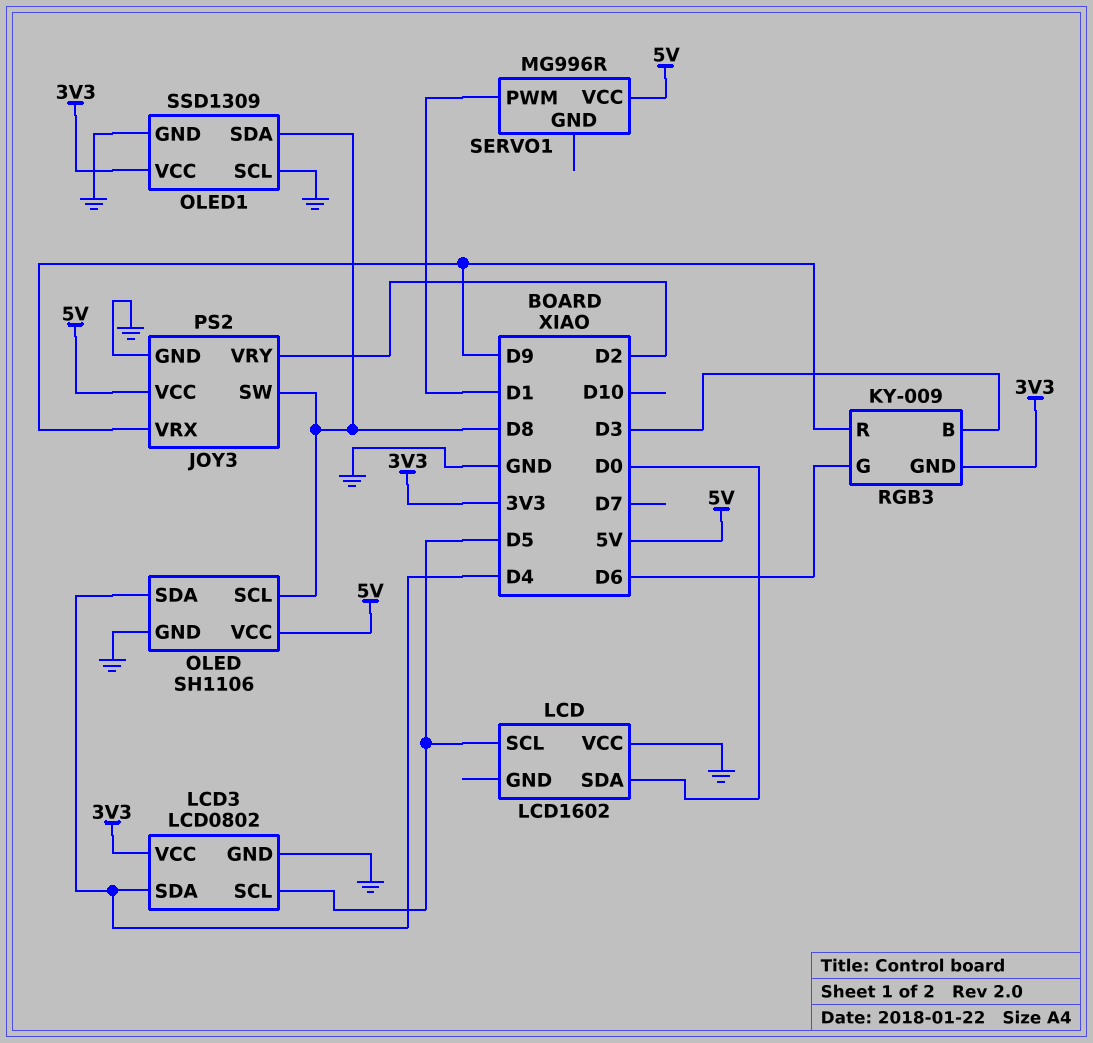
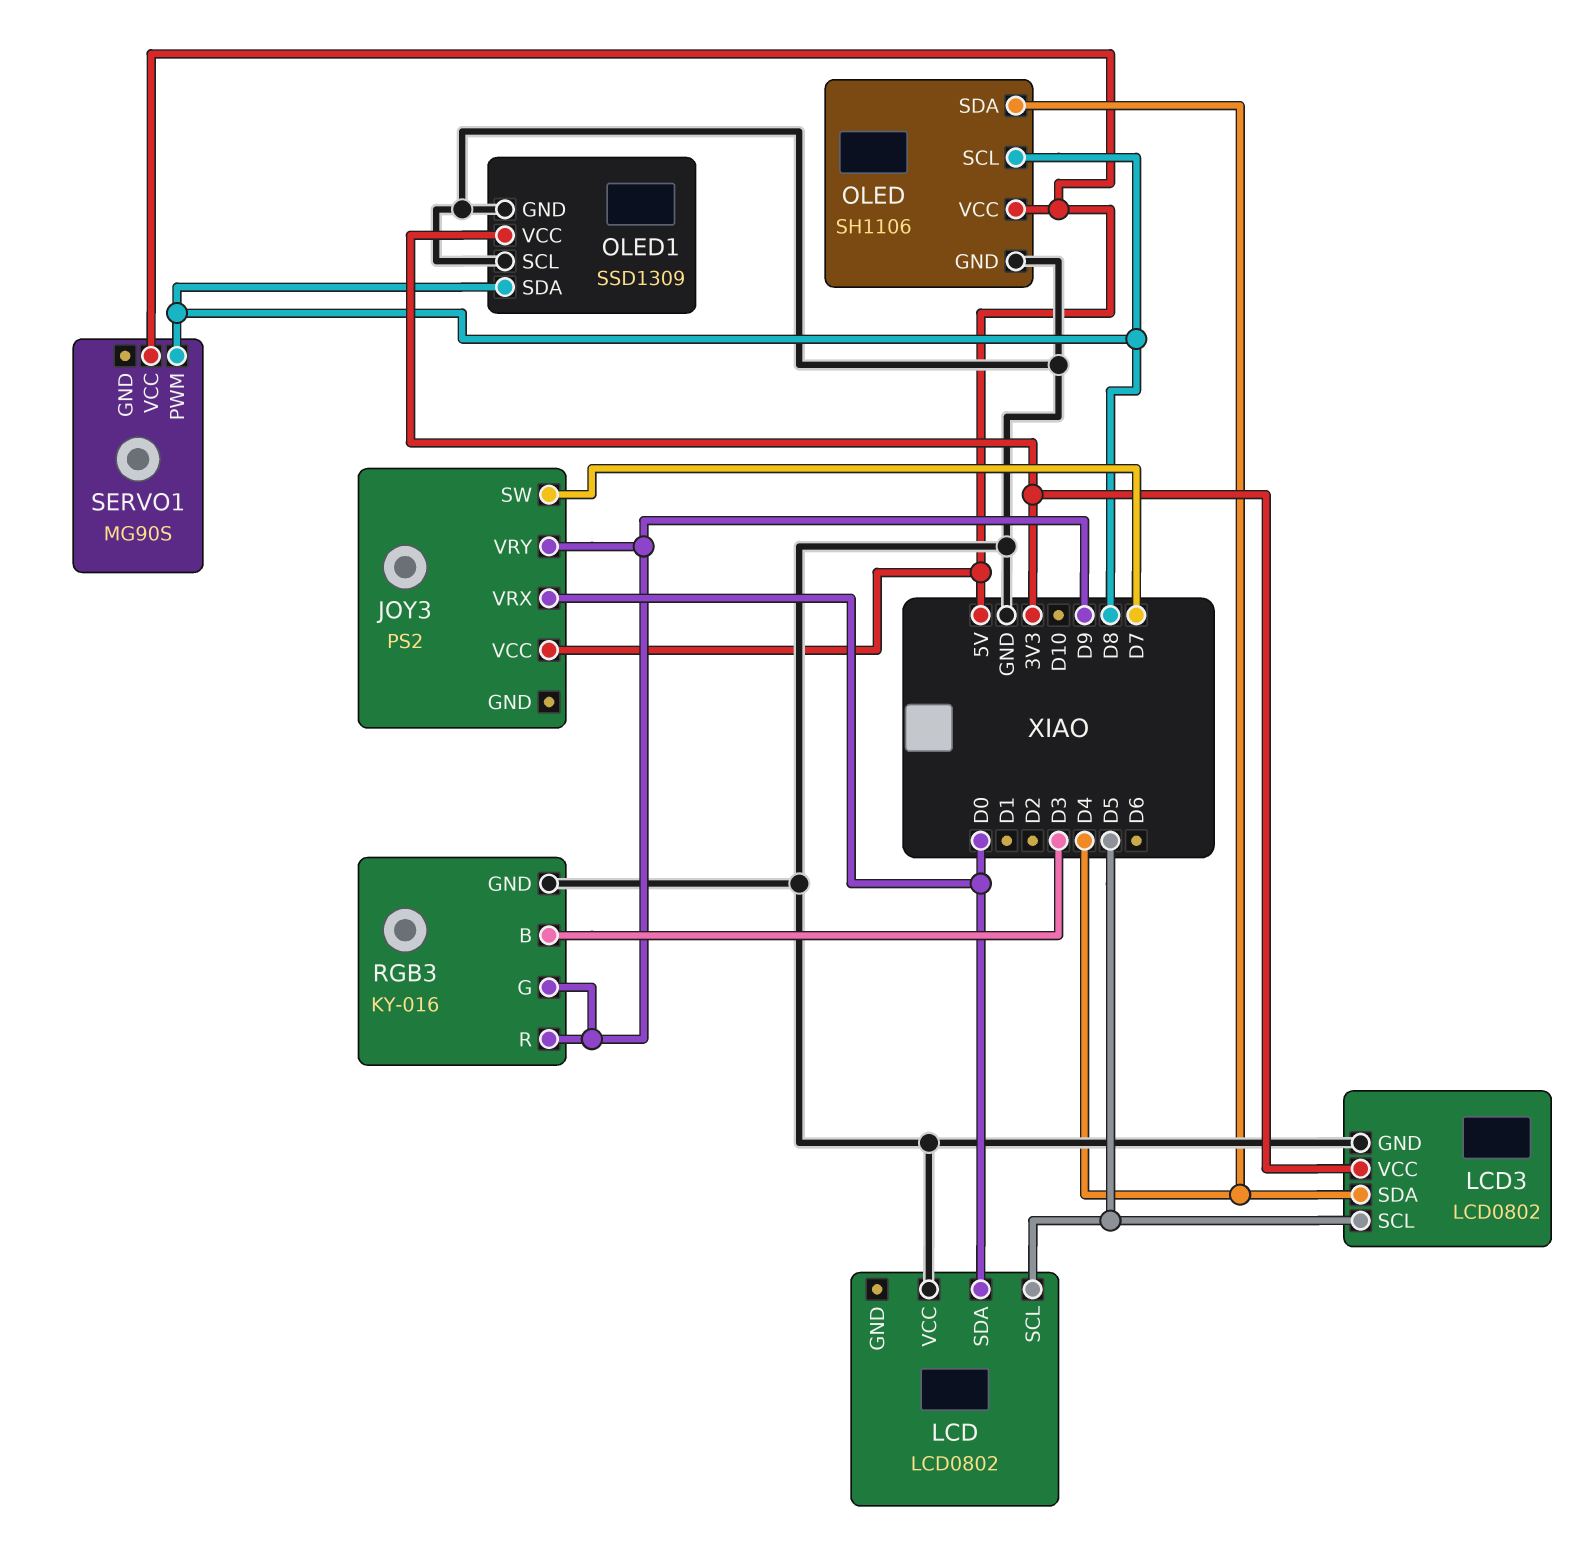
JOY3 pin GND: GND -> none
JOY3 pin SW: D8 -> D7
JOY3 pin VRX: D9 -> D0
JOY3 pin VRY: D2 -> D9
LCD: LCD1602 -> LCD0802
RGB3: KY-009 -> KY-016
RGB3 pin G: D6 -> D9
RGB3 pin GND: 3V3 -> GND
SERVO1: MG996R -> MG90S
SERVO1 pin PWM: D1 -> D8

